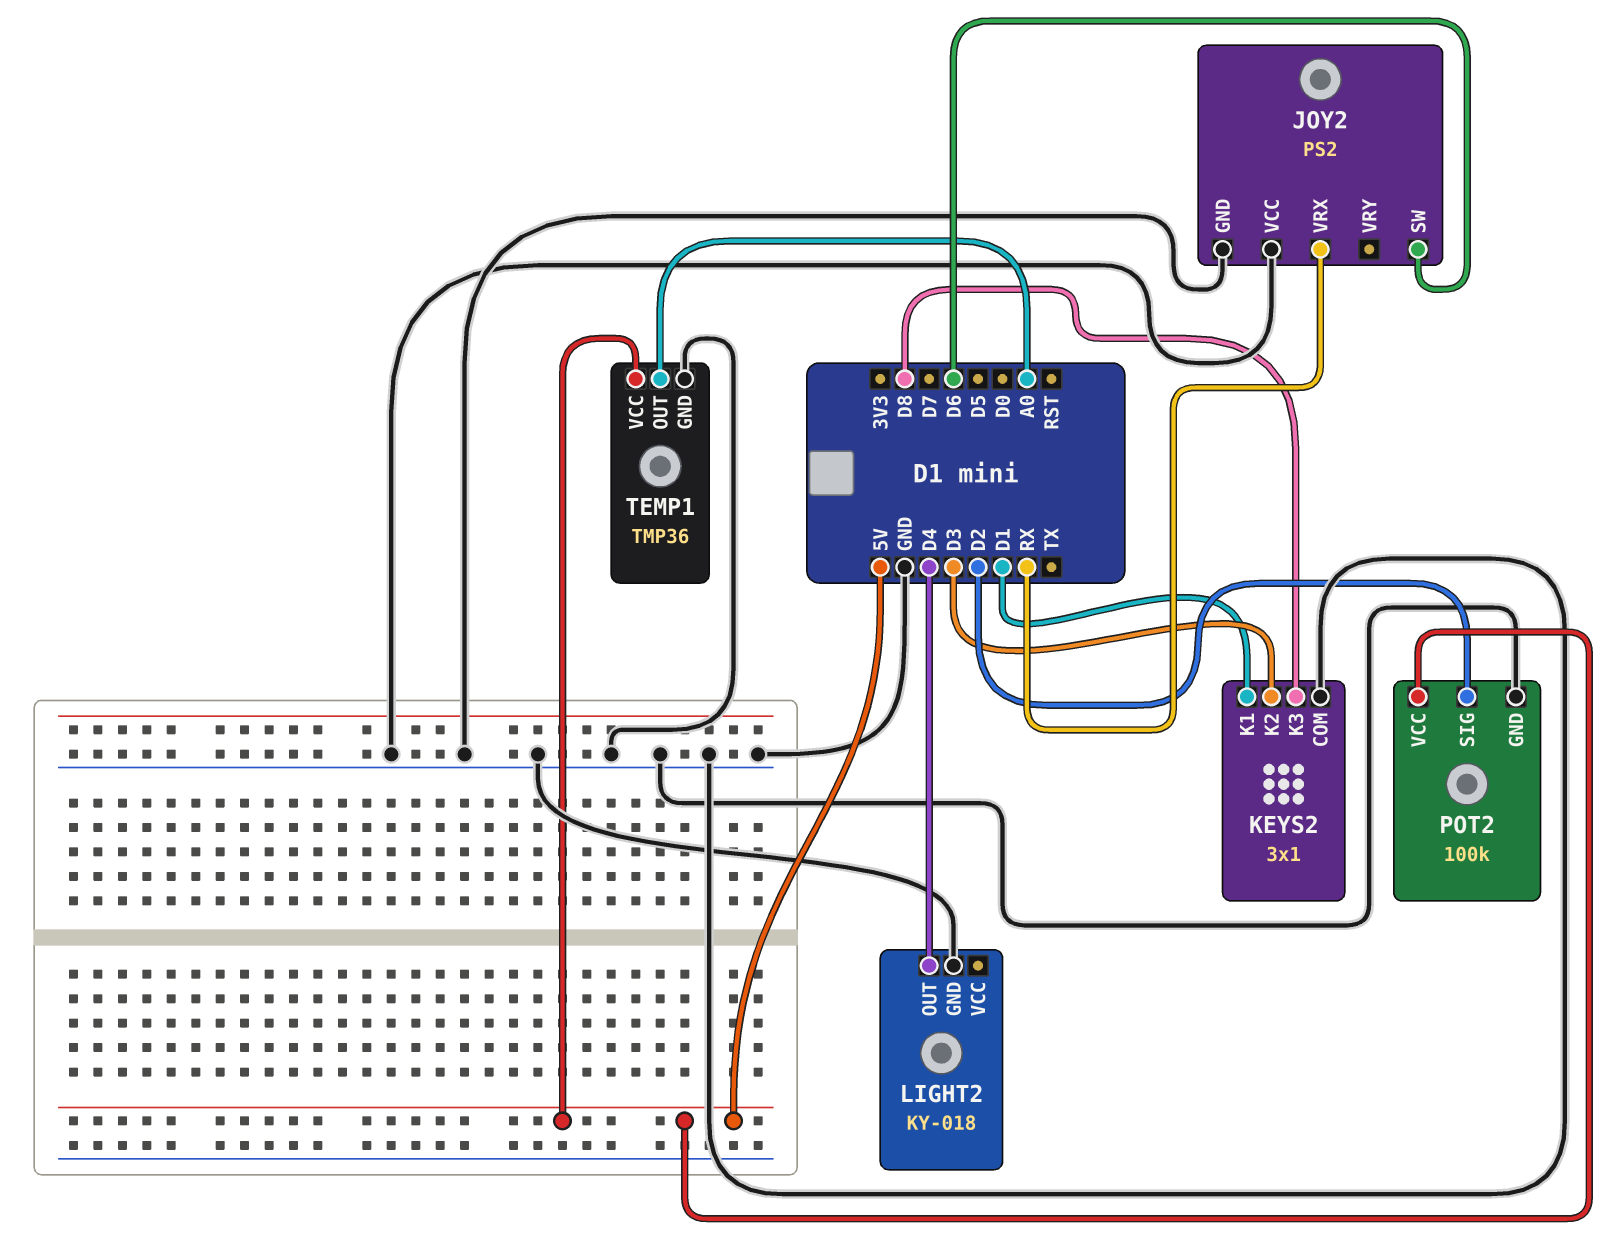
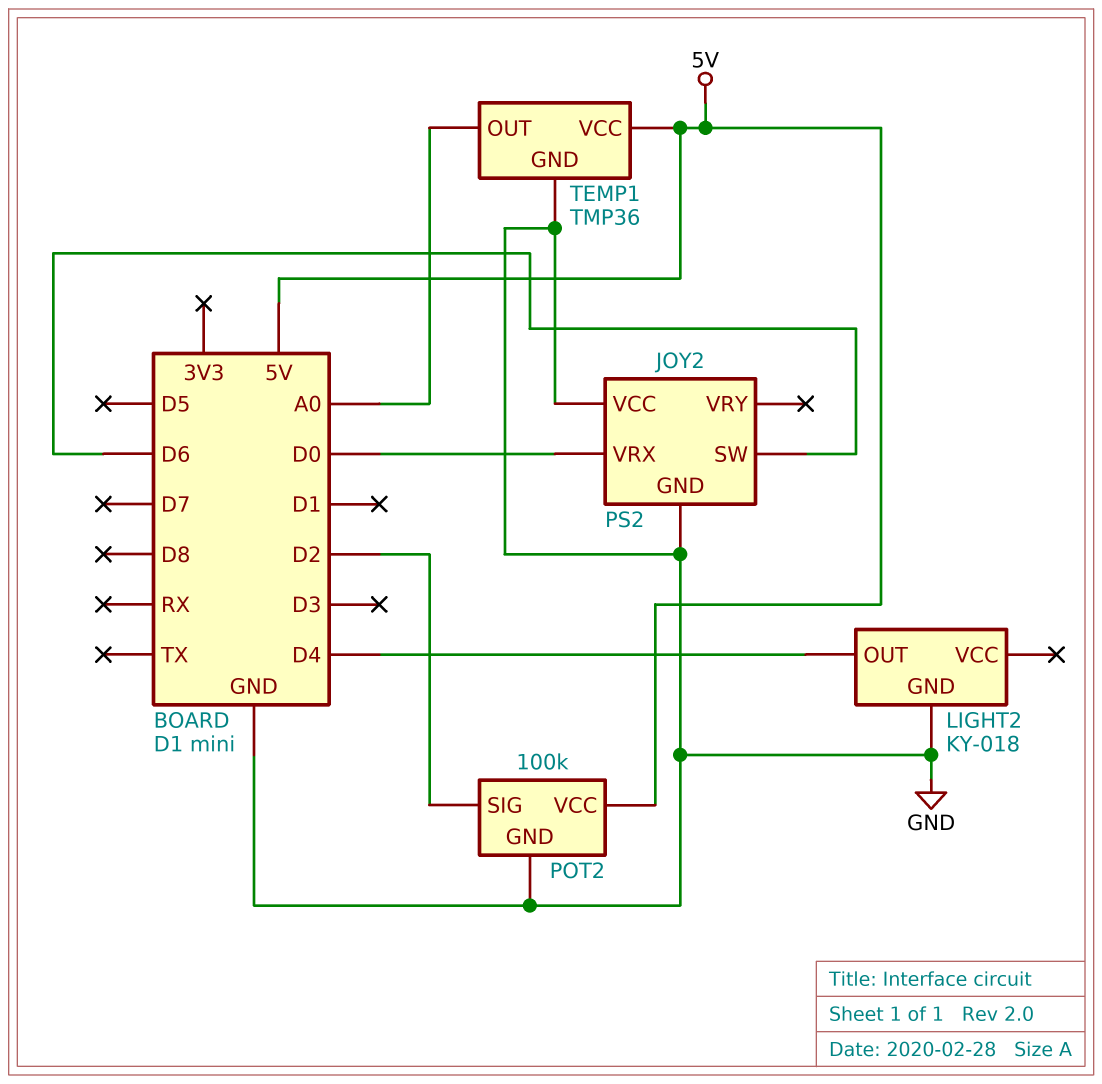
JOY2 pin VRX: RX -> D0
KEYS2: 3x1 -> none
KEYS2 pin COM: GND -> none
KEYS2 pin K1: D1 -> none
KEYS2 pin K2: D3 -> none
KEYS2 pin K3: D8 -> none

